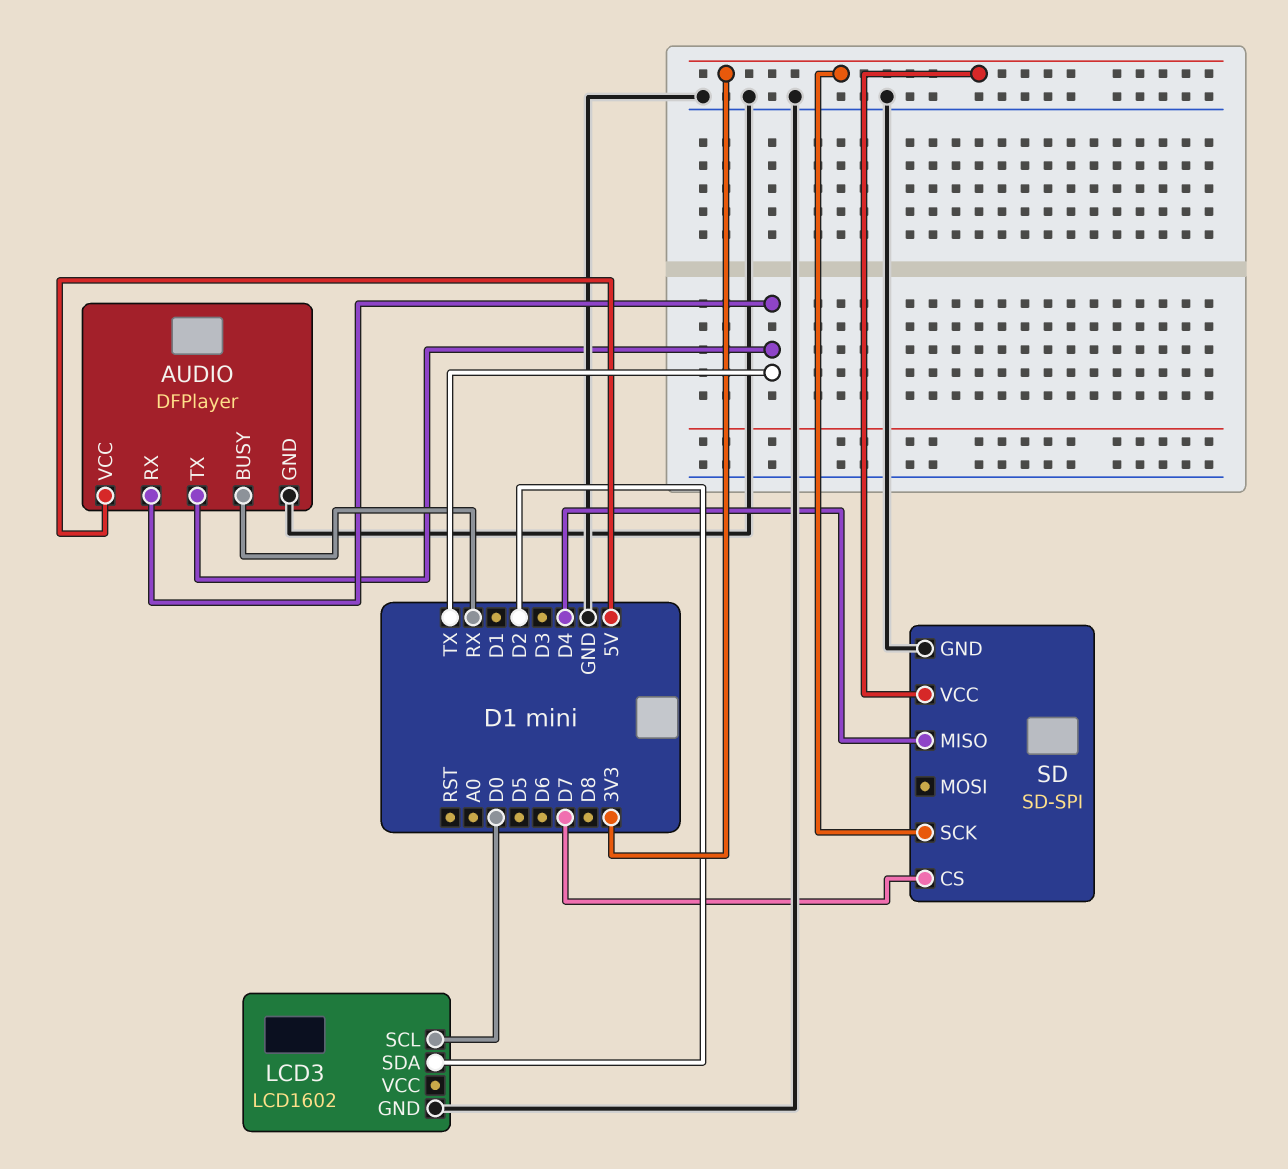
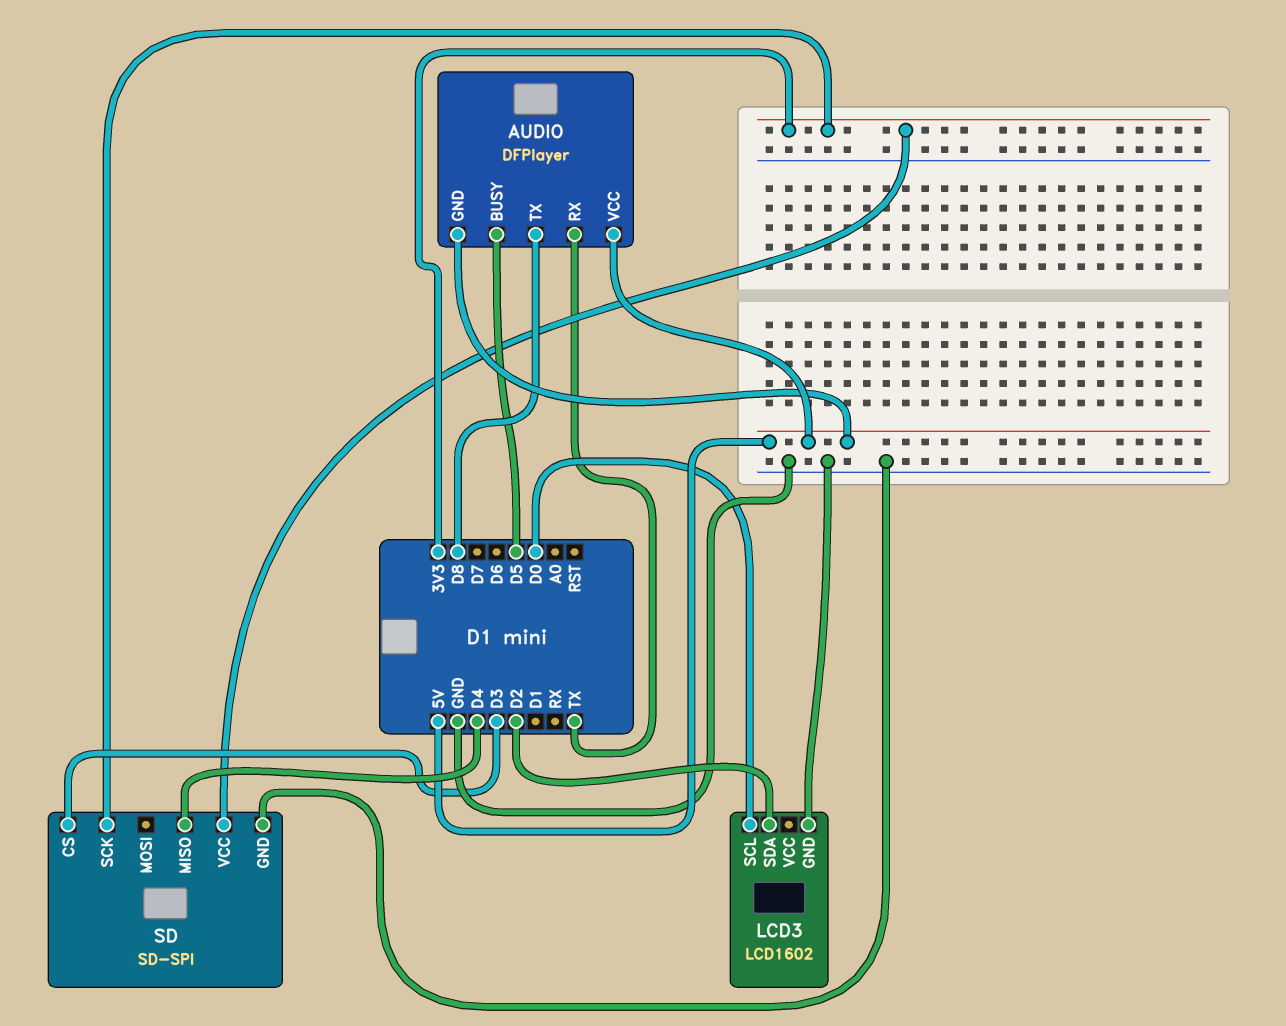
AUDIO pin BUSY: RX -> D5
AUDIO pin GND: GND -> 5V
AUDIO pin TX: TX -> D8
SD pin CS: D7 -> D3

